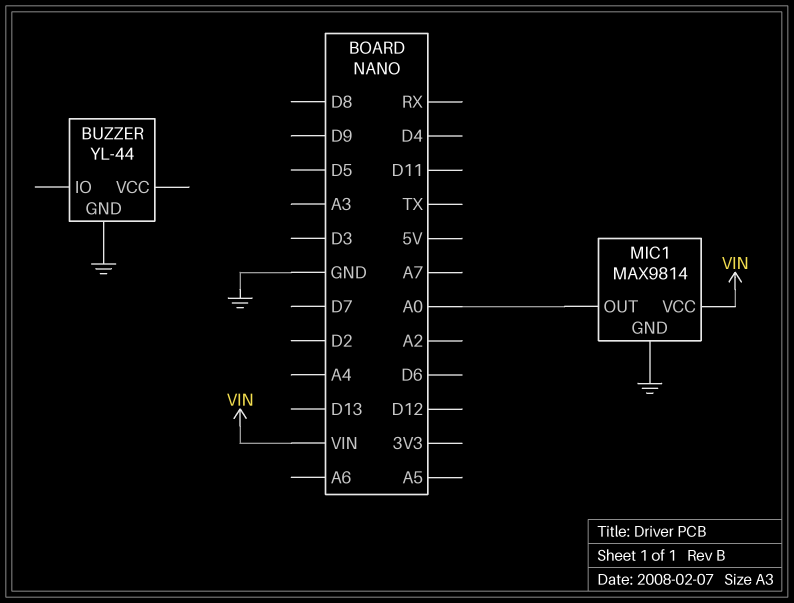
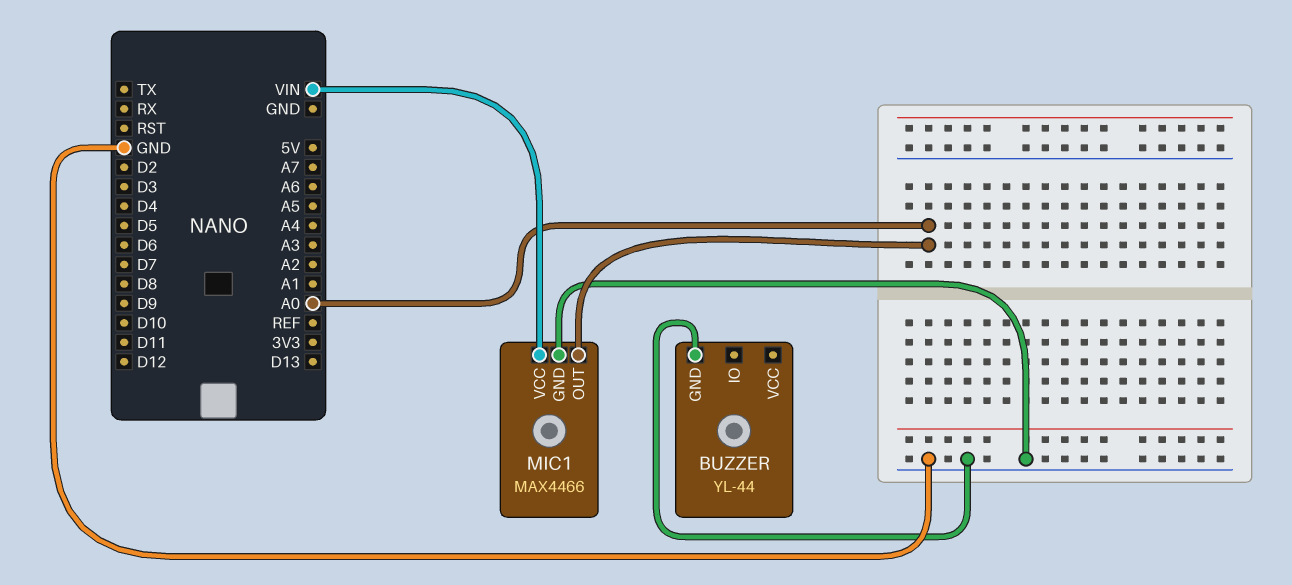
MIC1: MAX9814 -> MAX4466

